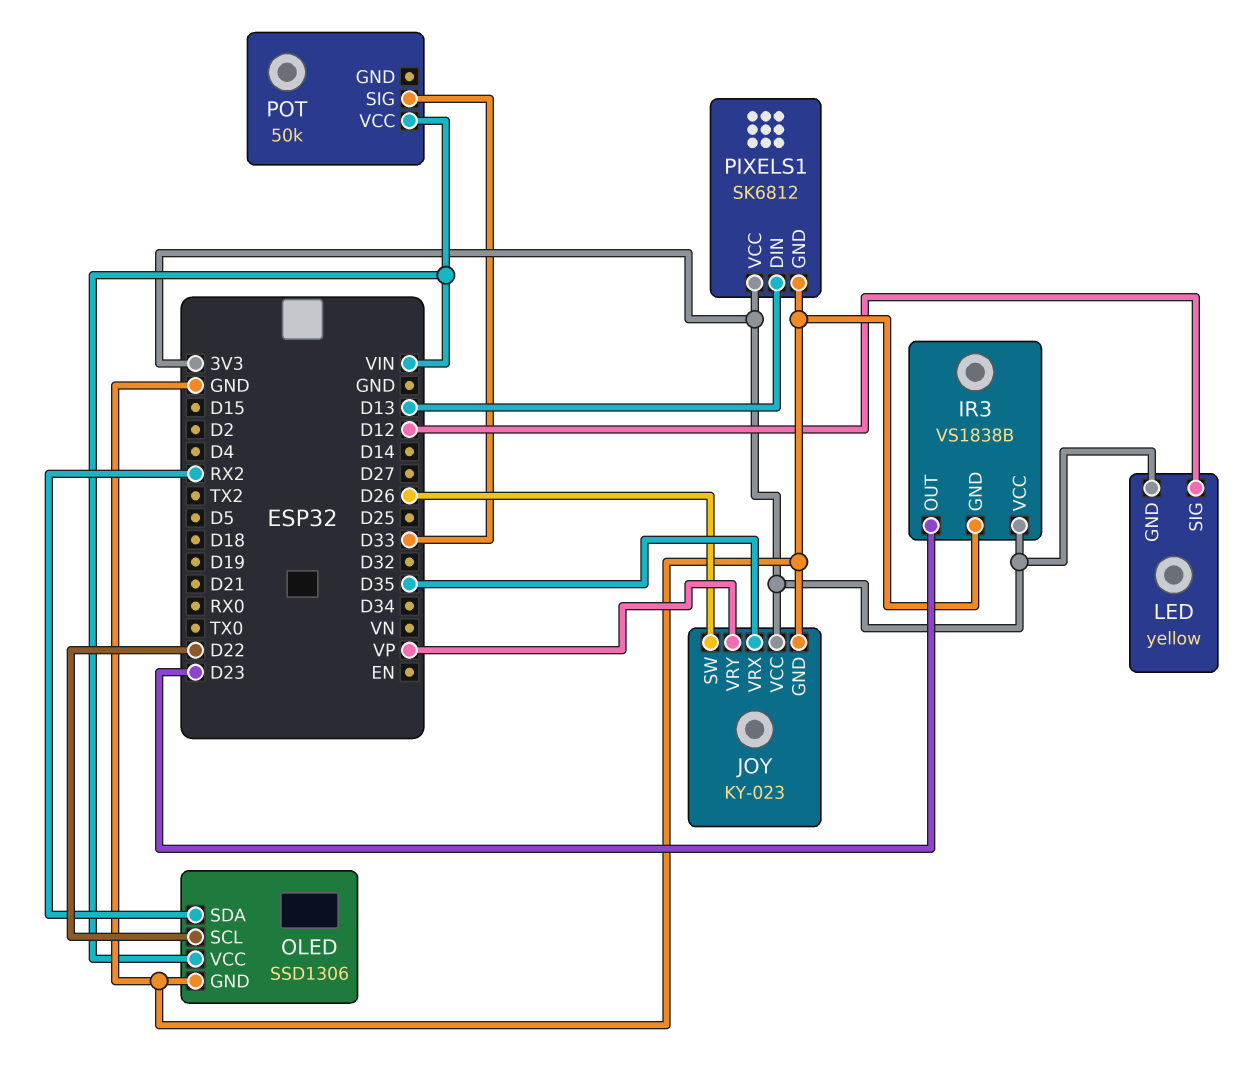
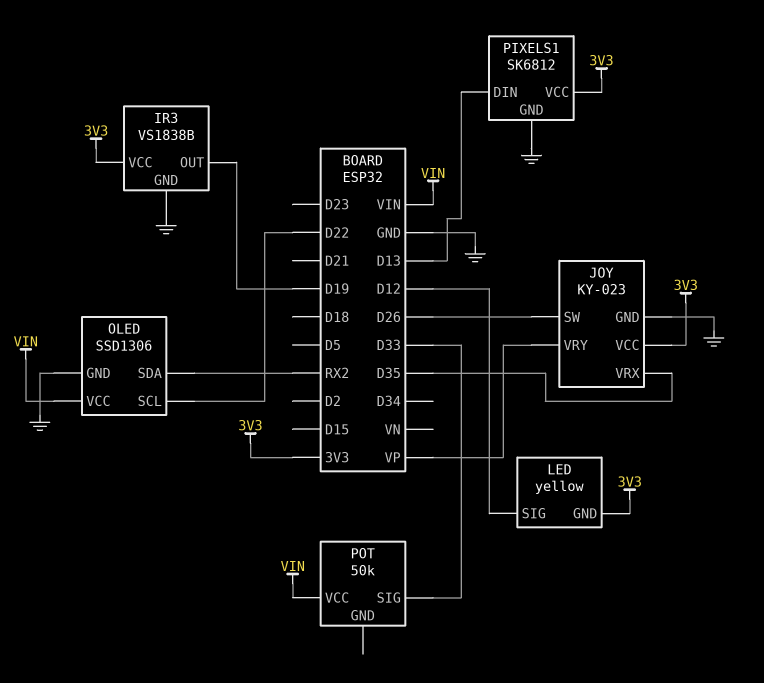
IR3 pin OUT: D23 -> D19

